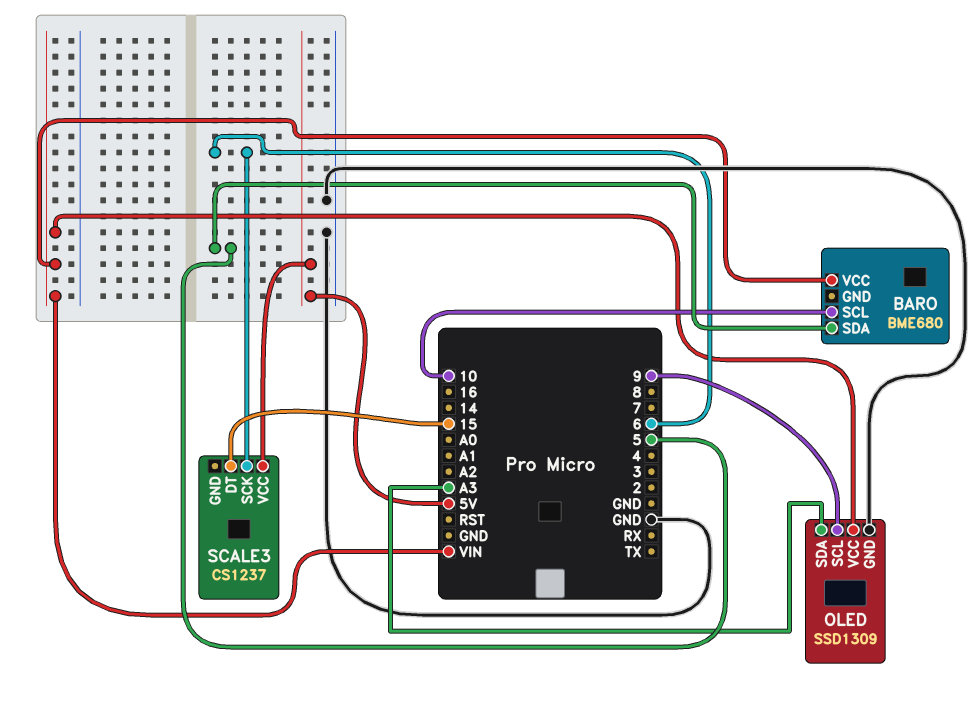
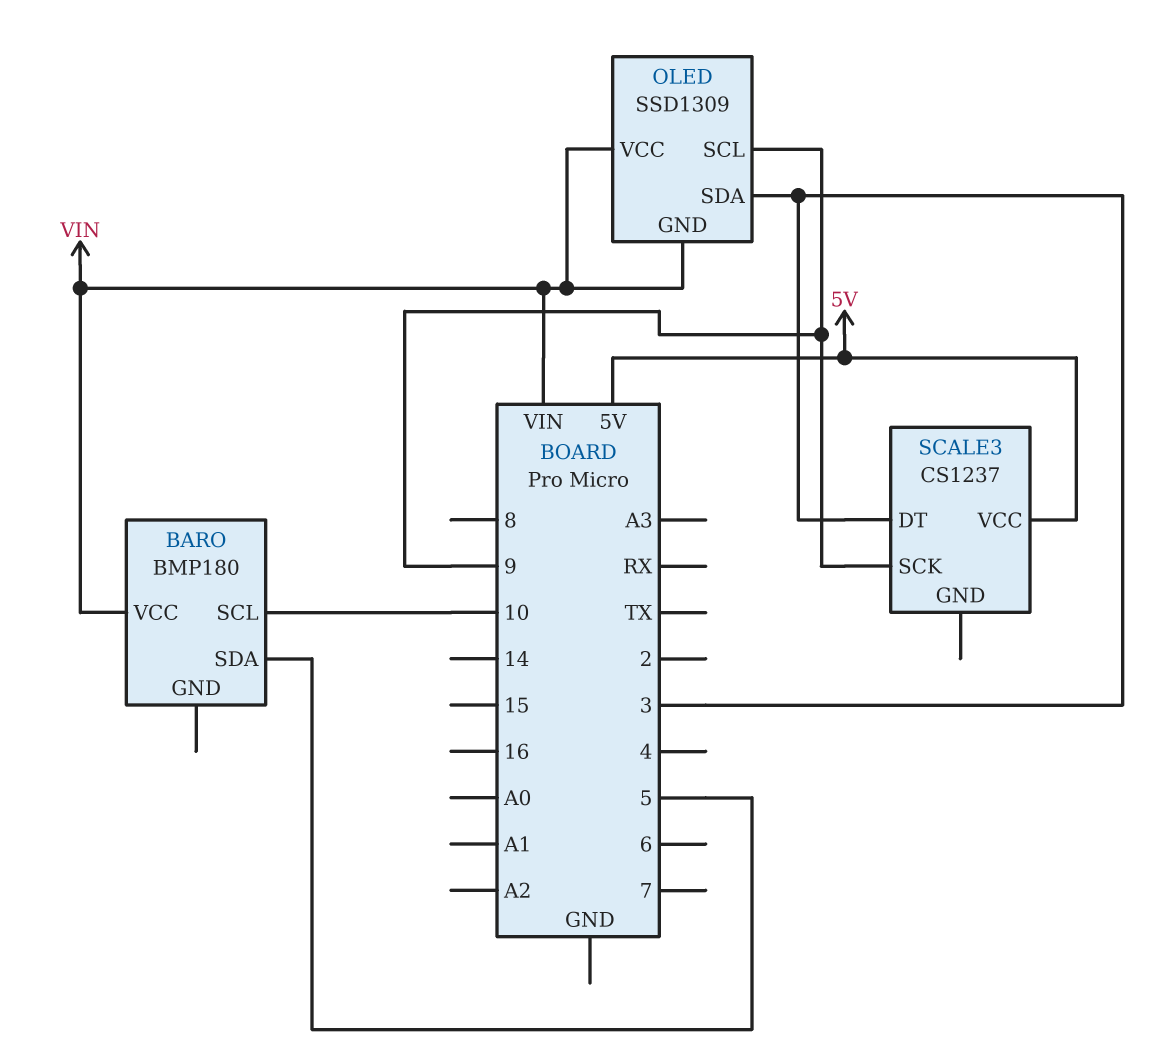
BARO: BME680 -> BMP180
OLED pin GND: GND -> VIN
OLED pin SDA: A3 -> 3
SCALE3 pin DT: 15 -> 3
SCALE3 pin SCK: 6 -> 9

